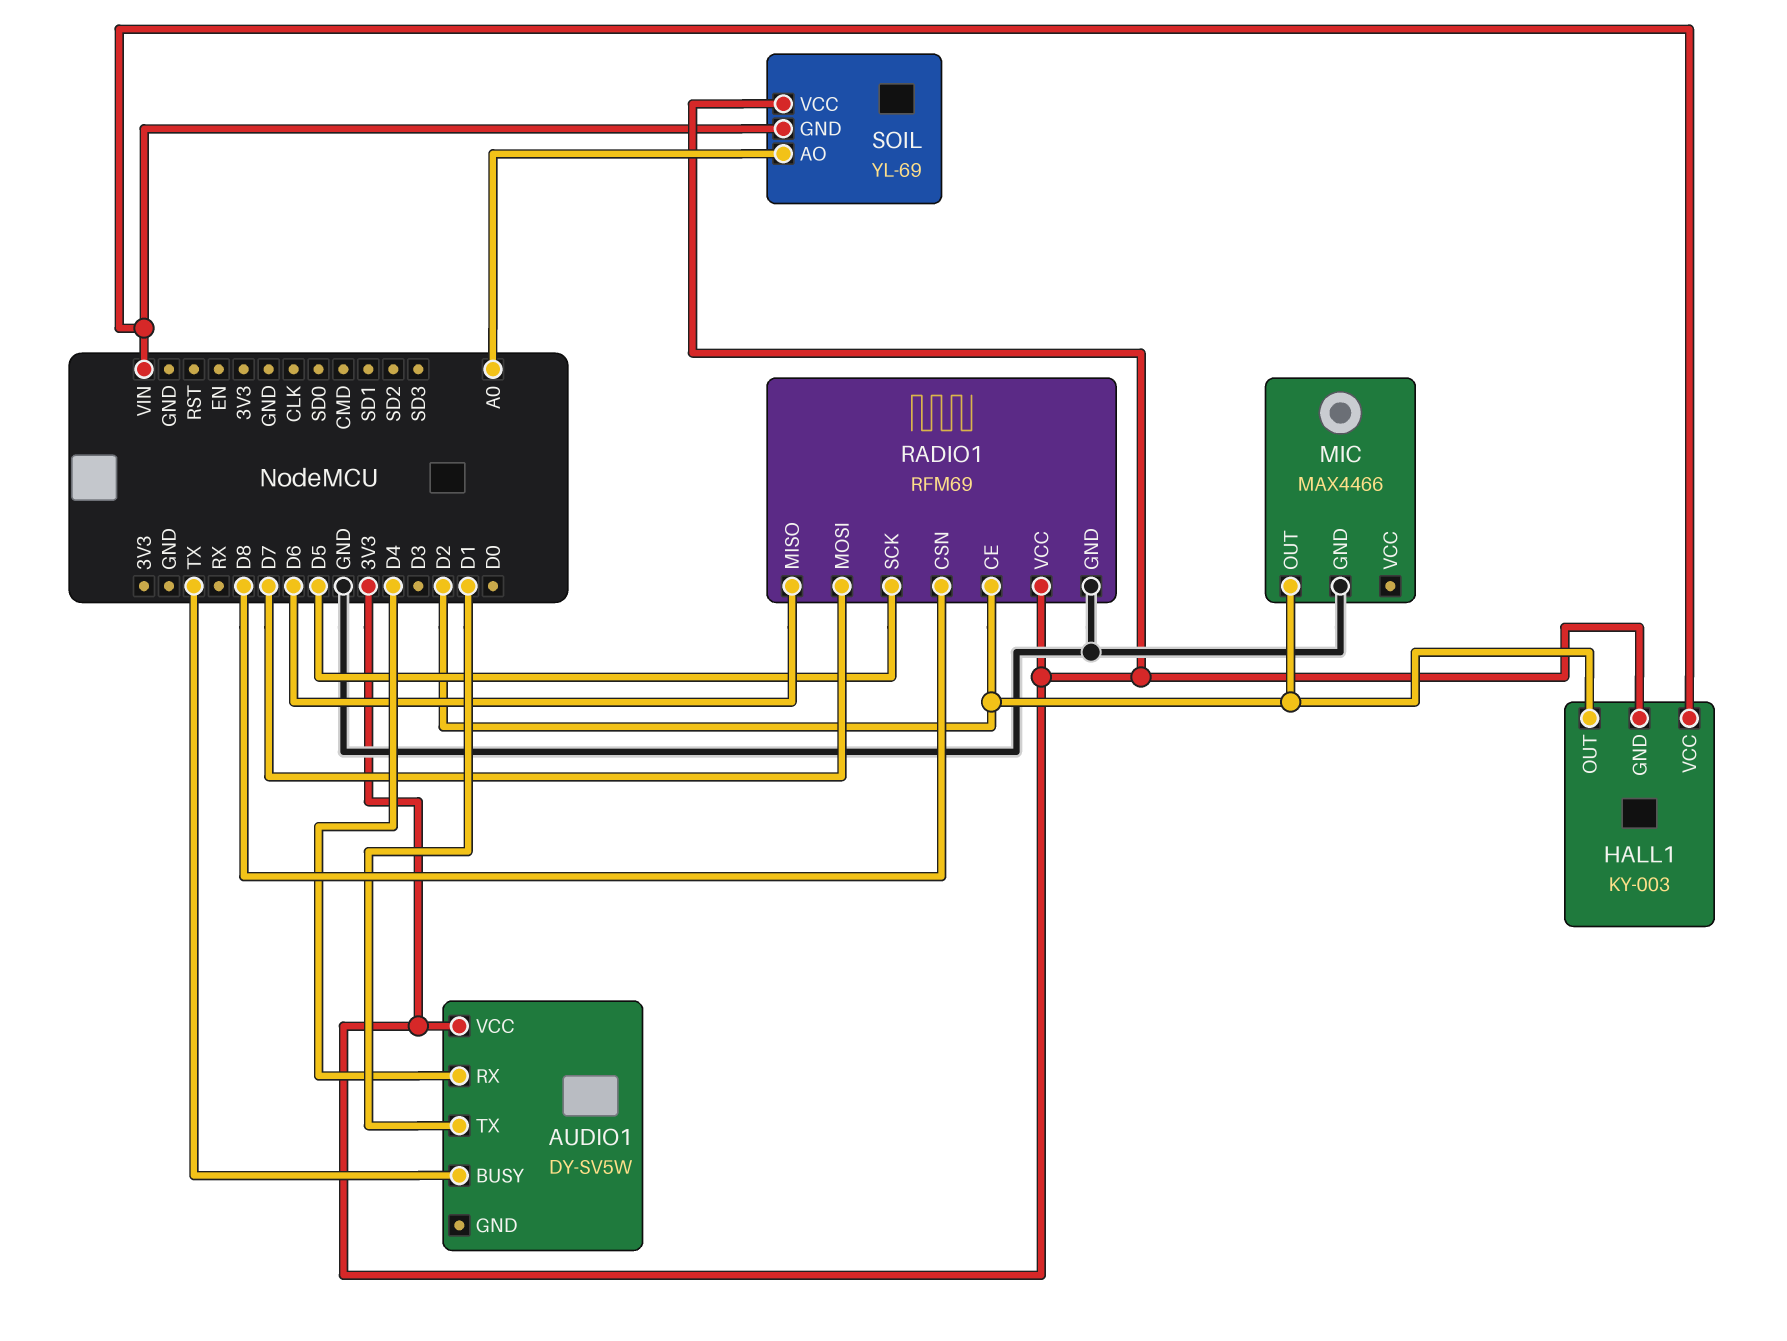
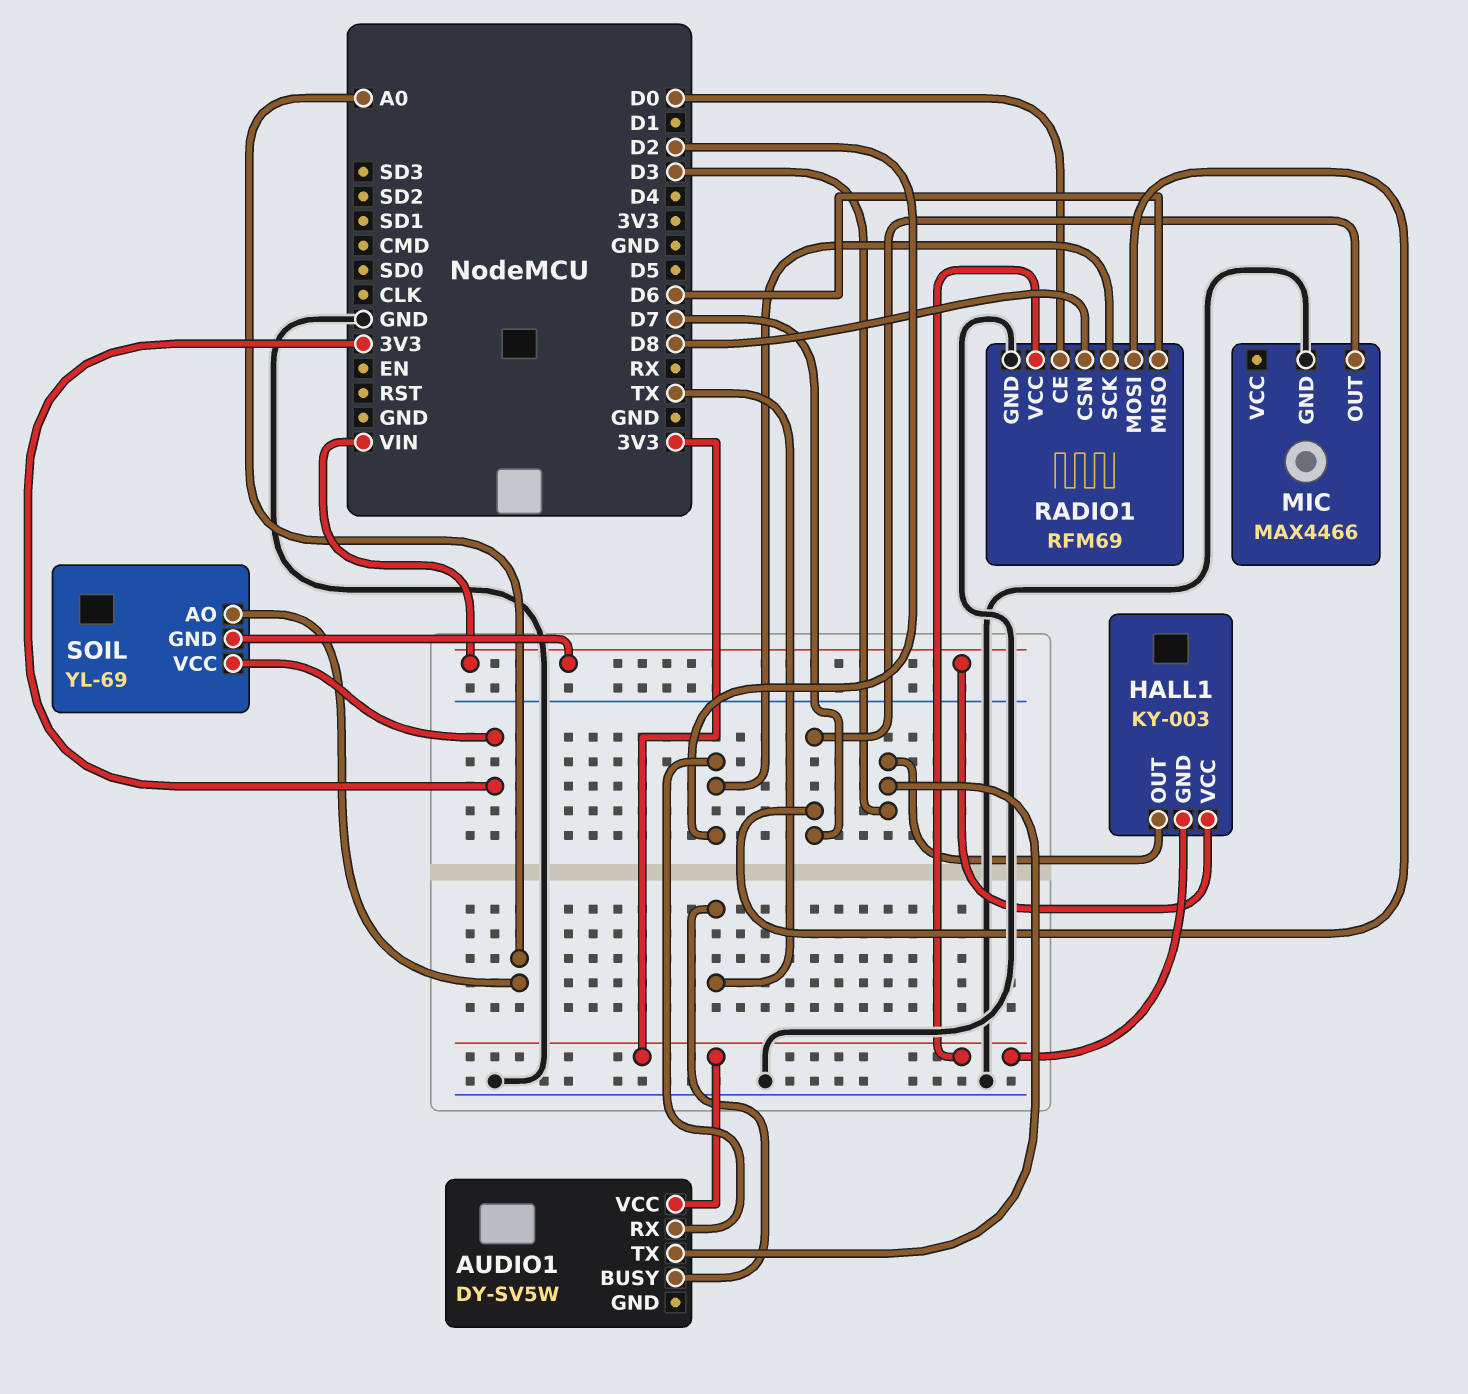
AUDIO1 pin RX: D4 -> D2
AUDIO1 pin TX: D1 -> D3
HALL1 pin OUT: D2 -> D3
MIC pin OUT: D2 -> D7
RADIO1 pin CE: D2 -> D0
RADIO1 pin SCK: D5 -> D2

